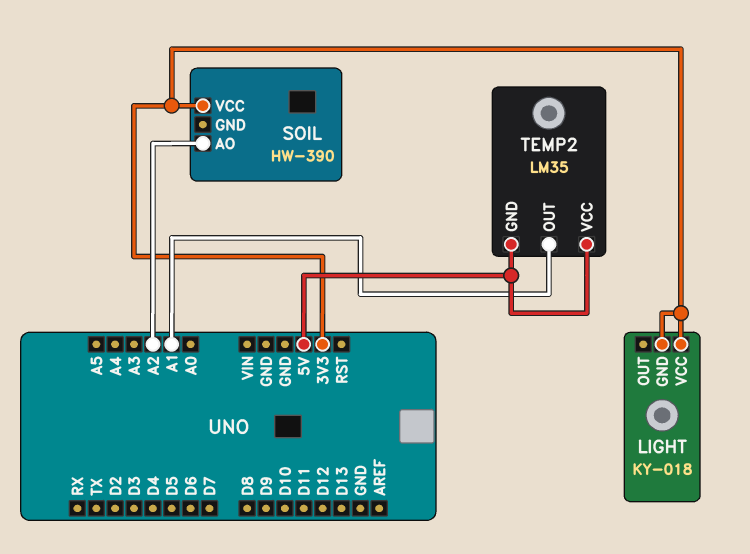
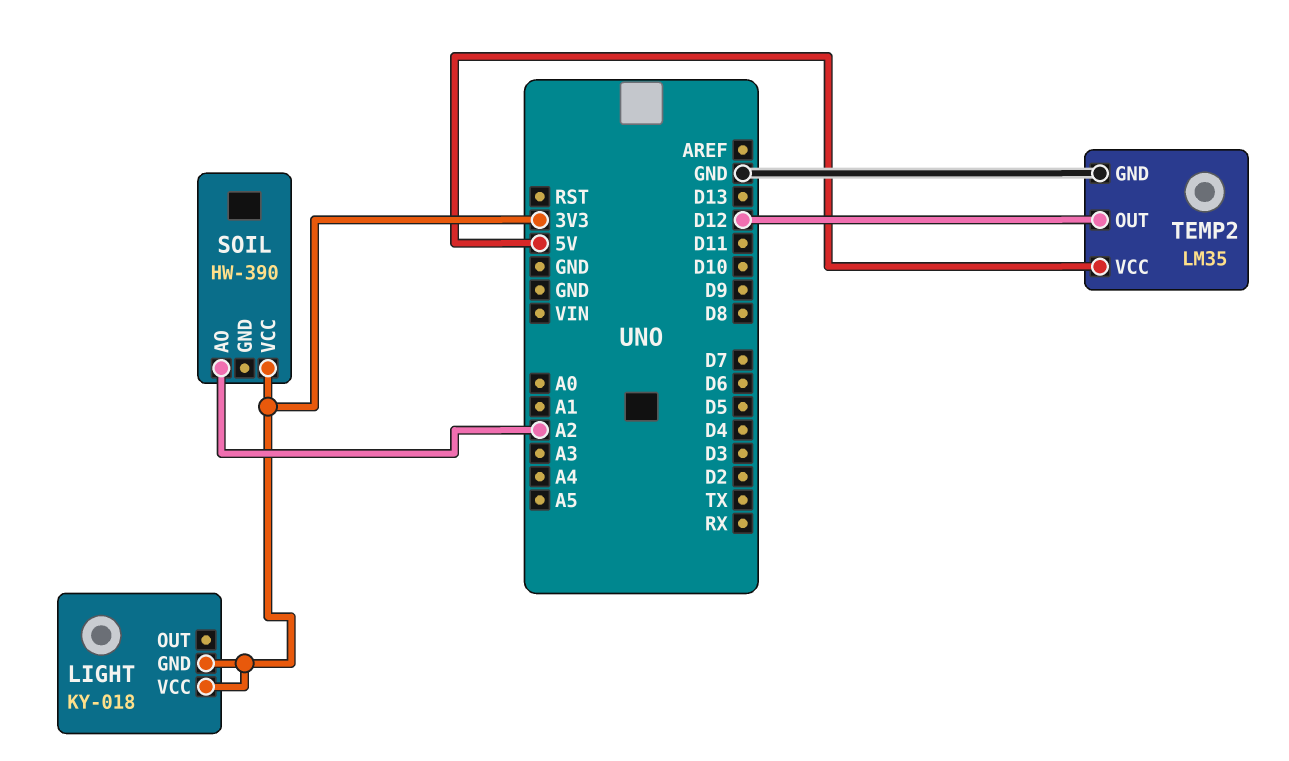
TEMP2 pin GND: 5V -> GND
TEMP2 pin OUT: A1 -> D12

